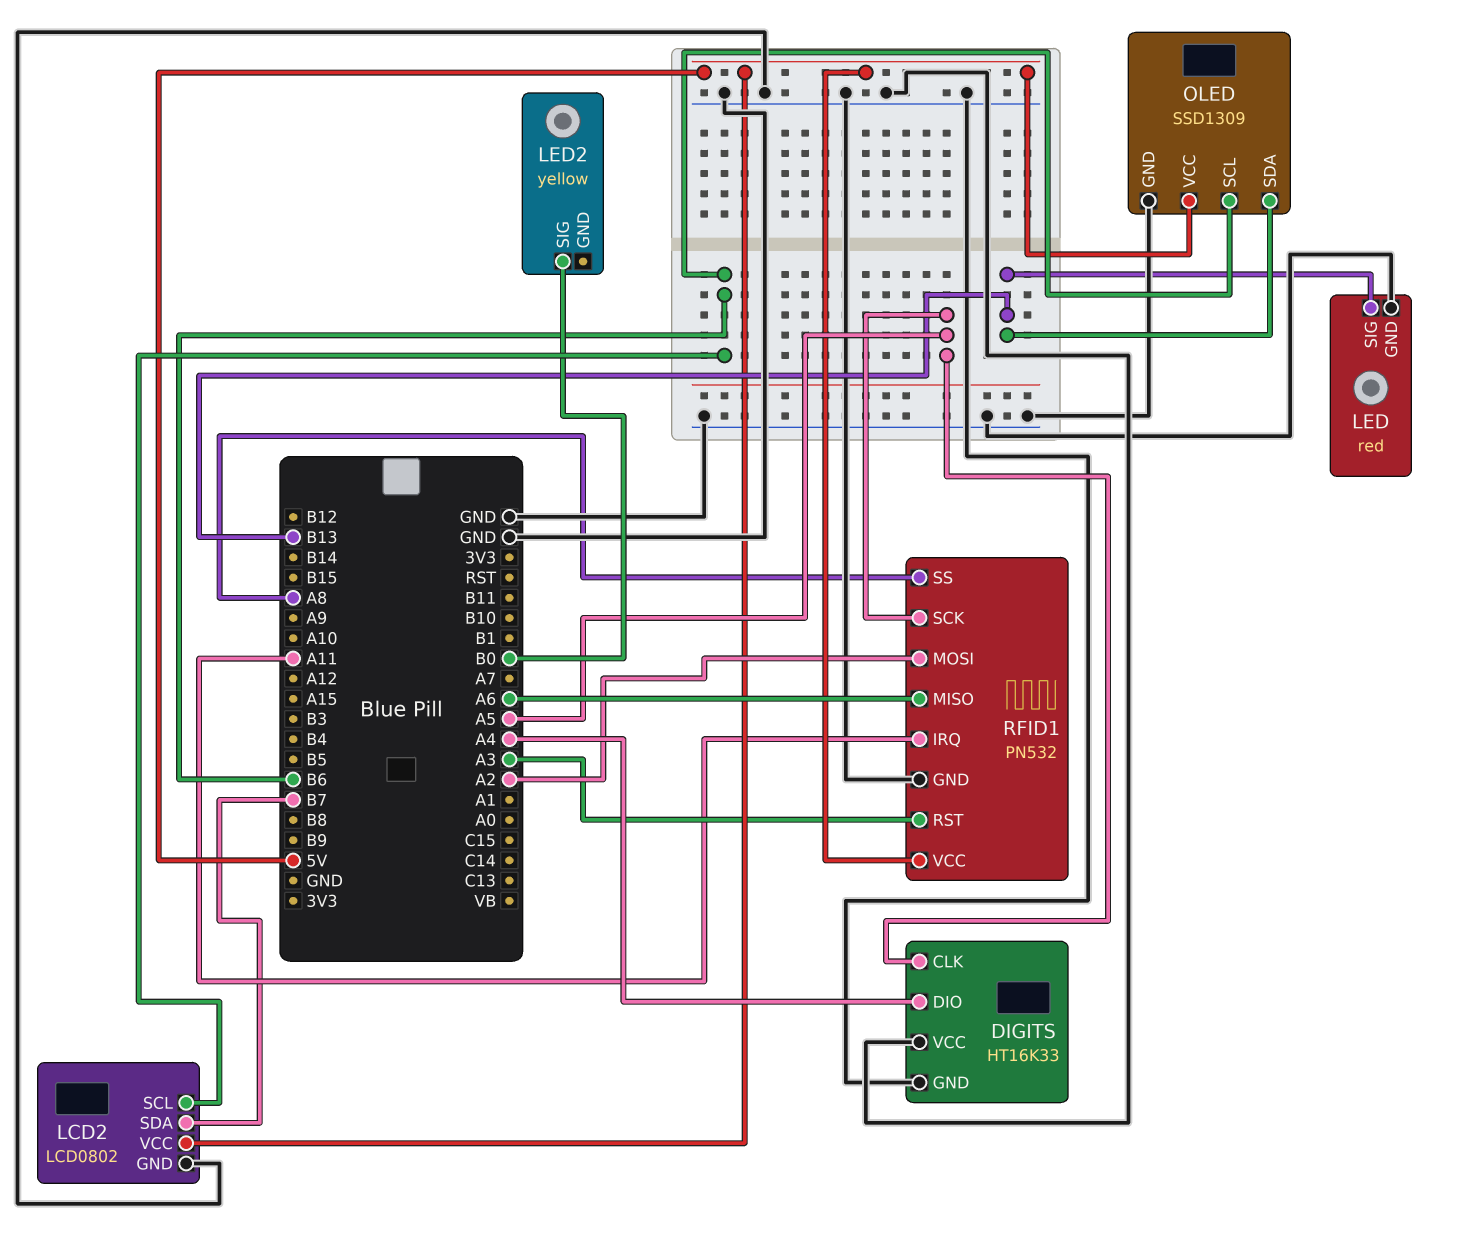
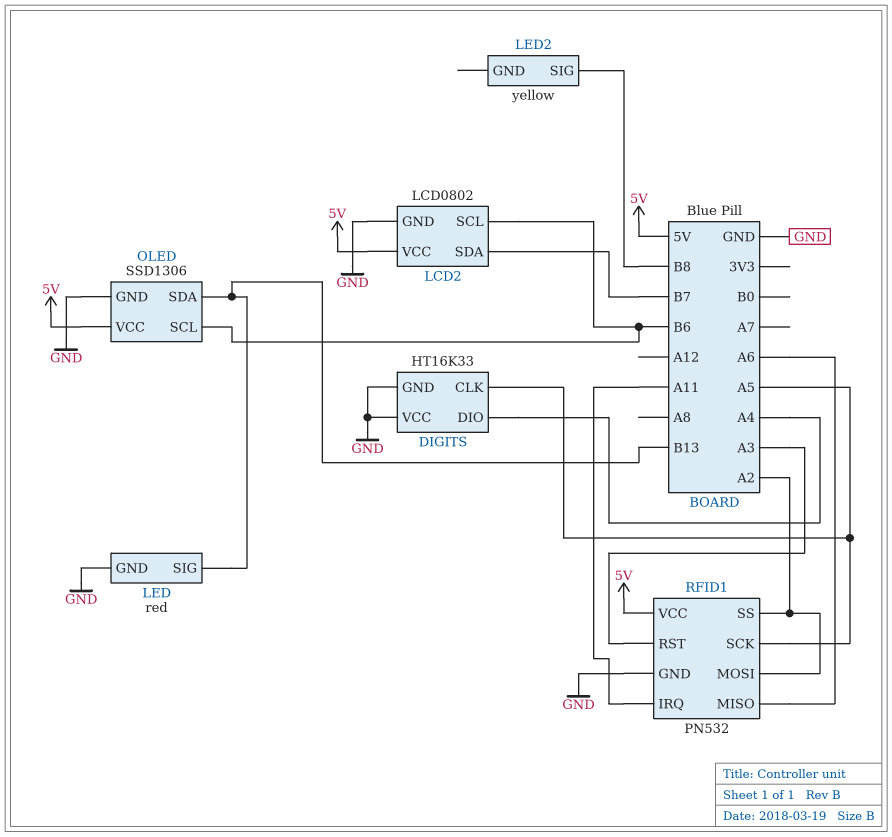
LED2 pin SIG: B0 -> B8
OLED: SSD1309 -> SSD1306
RFID1 pin SS: A8 -> A2

